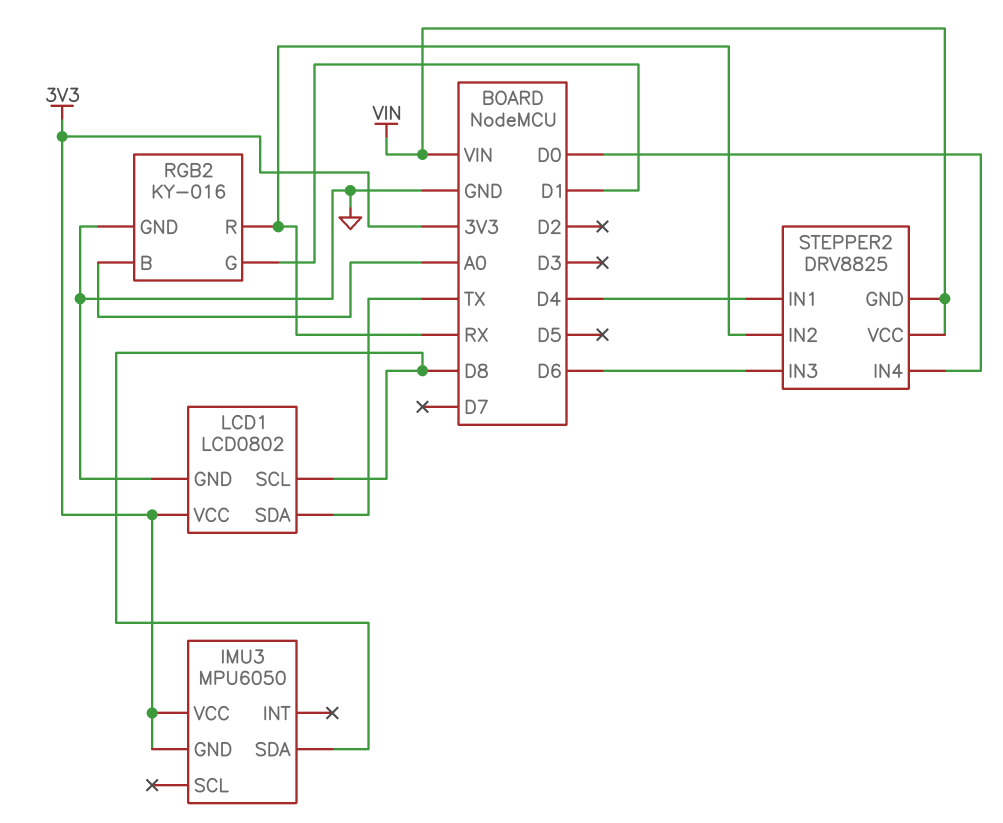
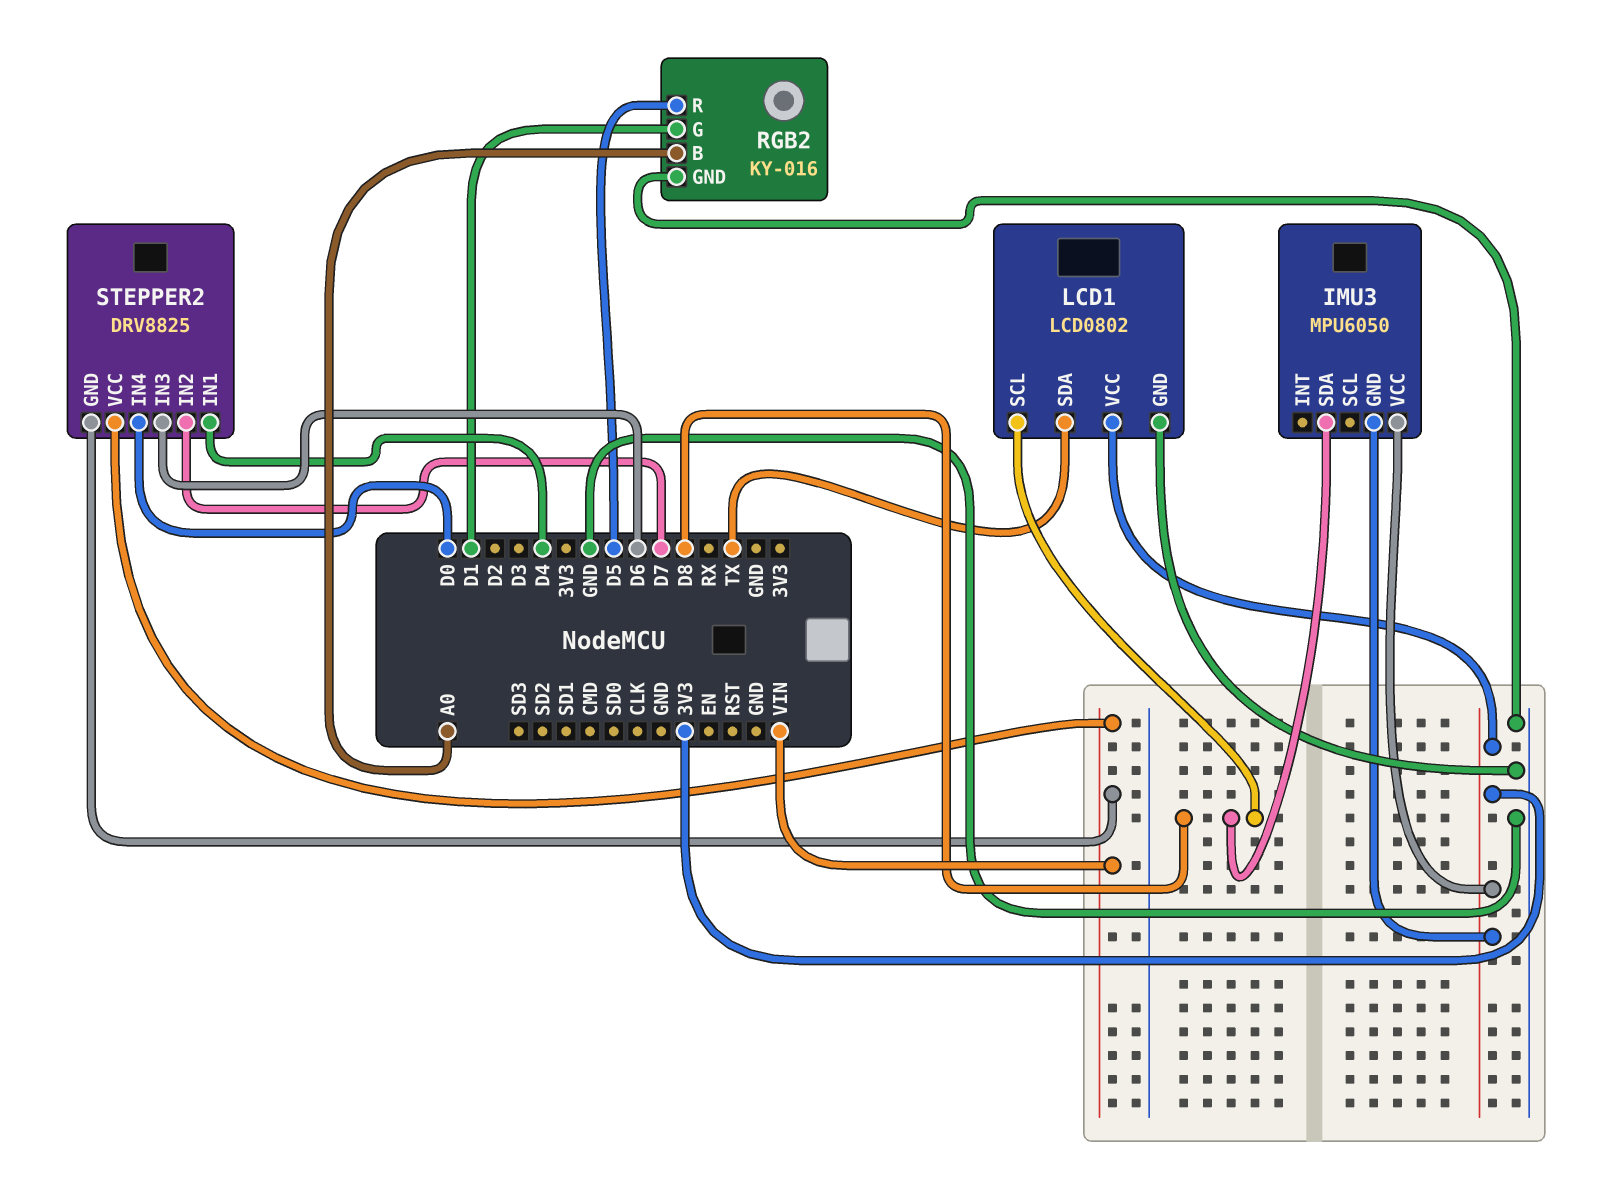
RGB2 pin R: RX -> D5
STEPPER2 pin IN2: RX -> D7

